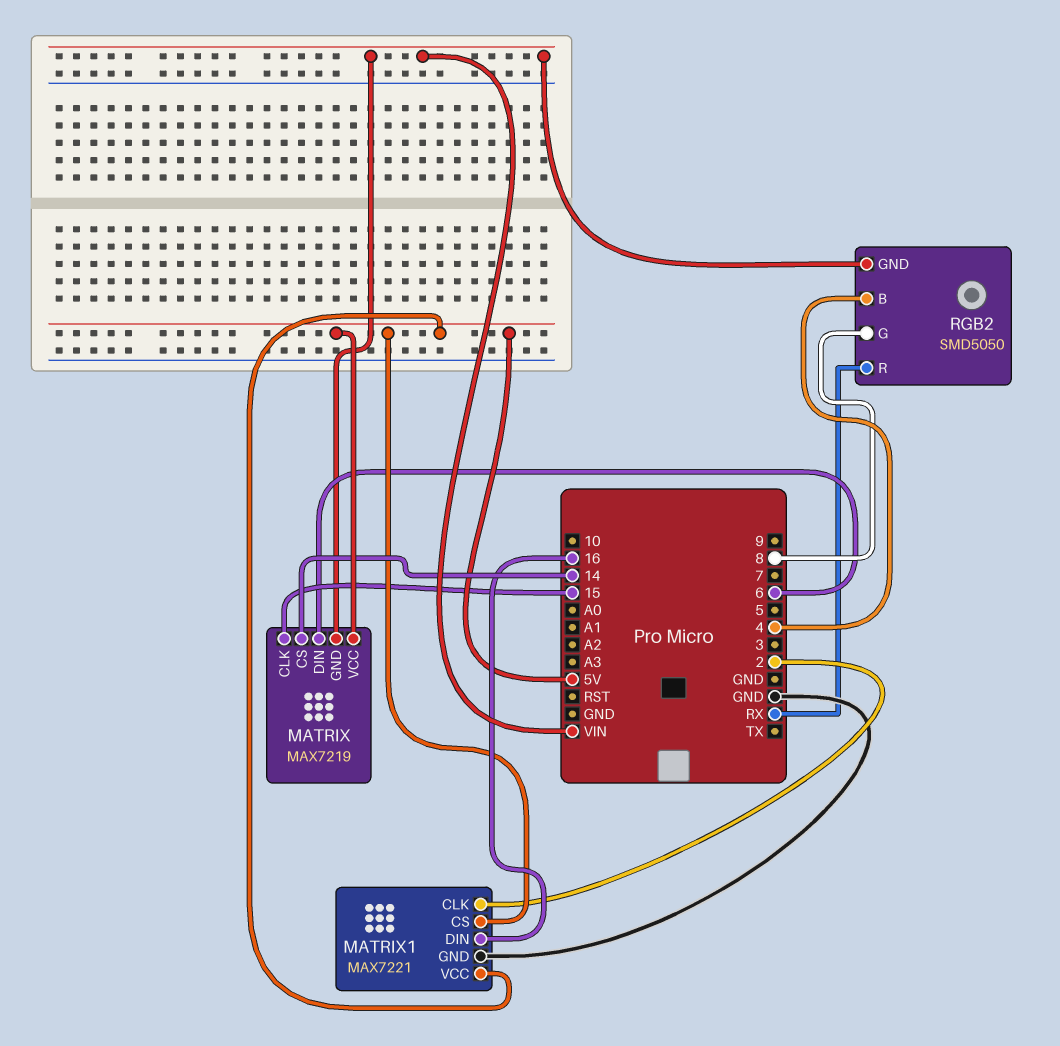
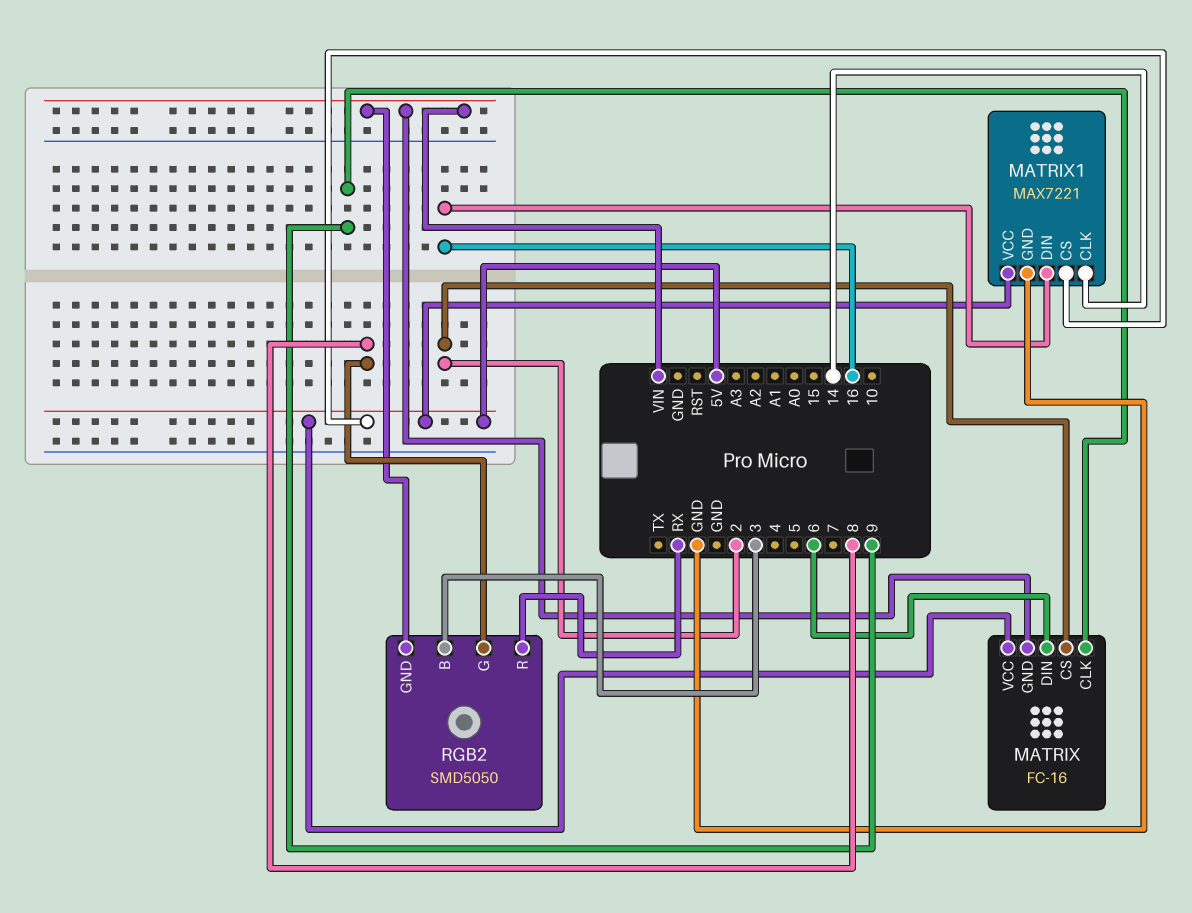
MATRIX: MAX7219 -> FC-16
MATRIX pin CLK: 15 -> 9
MATRIX pin CS: 14 -> 2
MATRIX1 pin CLK: 2 -> 14
RGB2 pin B: 4 -> 3

